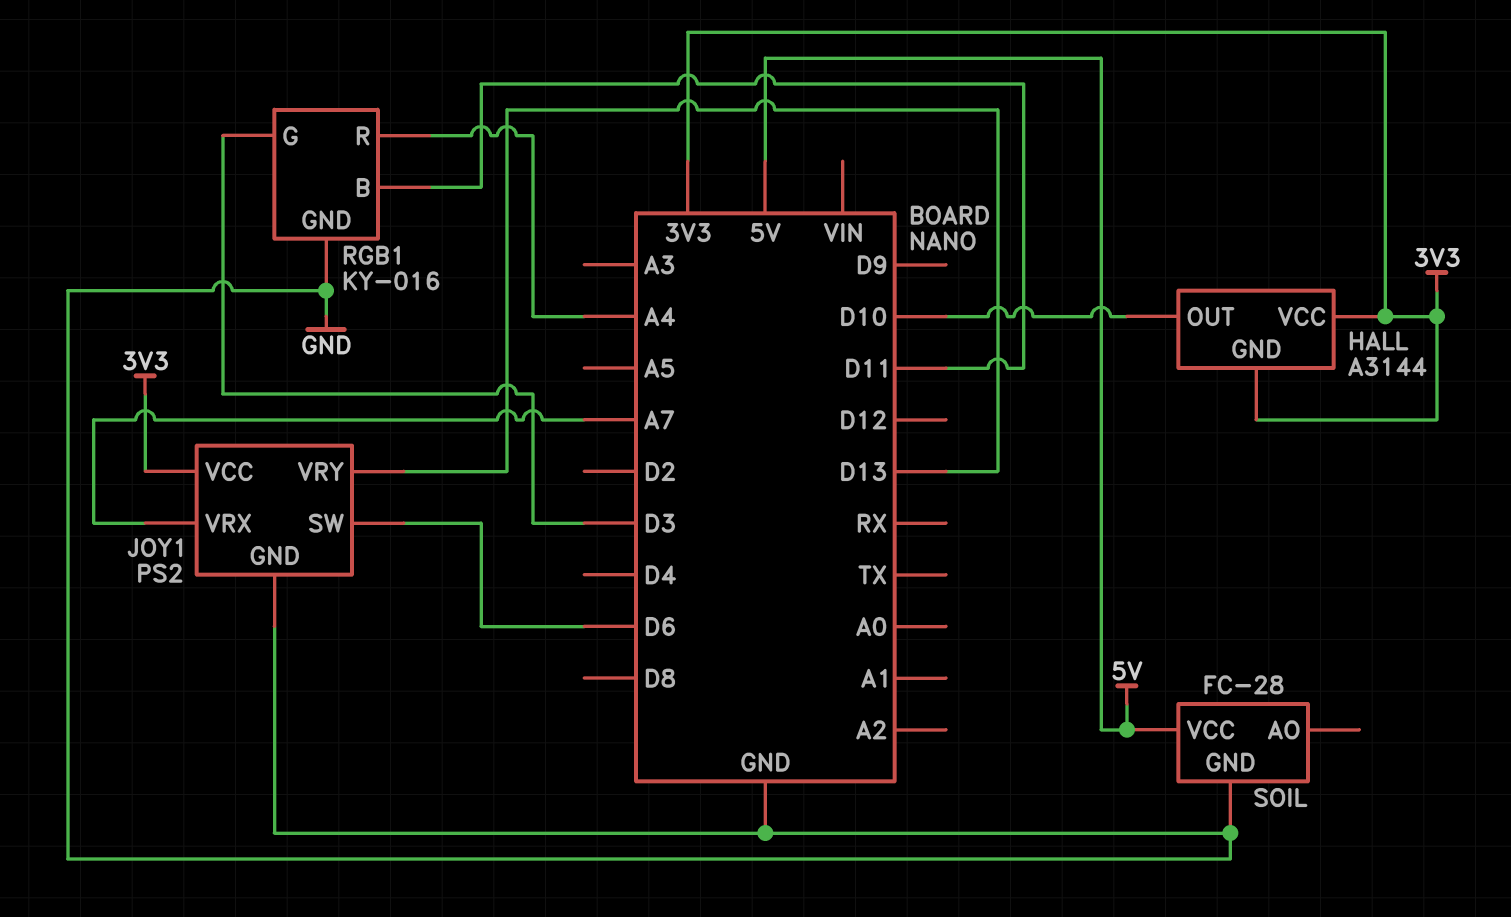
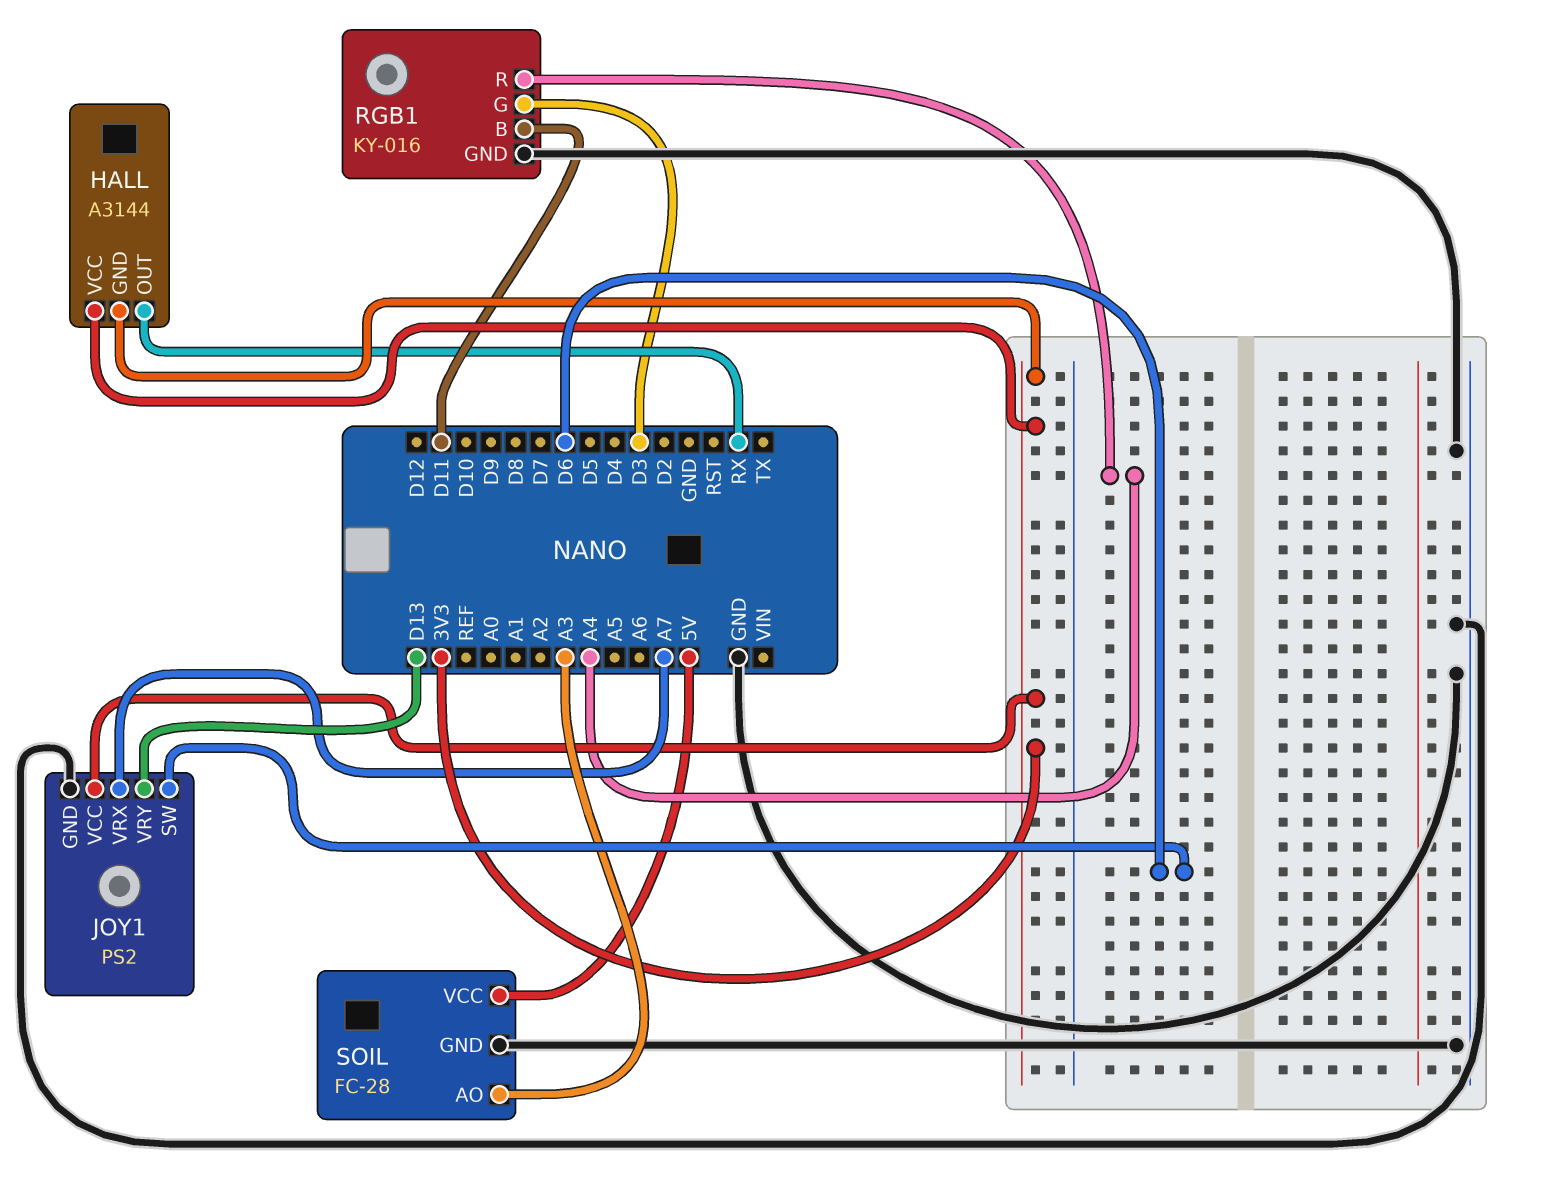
HALL pin OUT: D10 -> RX
SOIL pin AO: none -> A3

